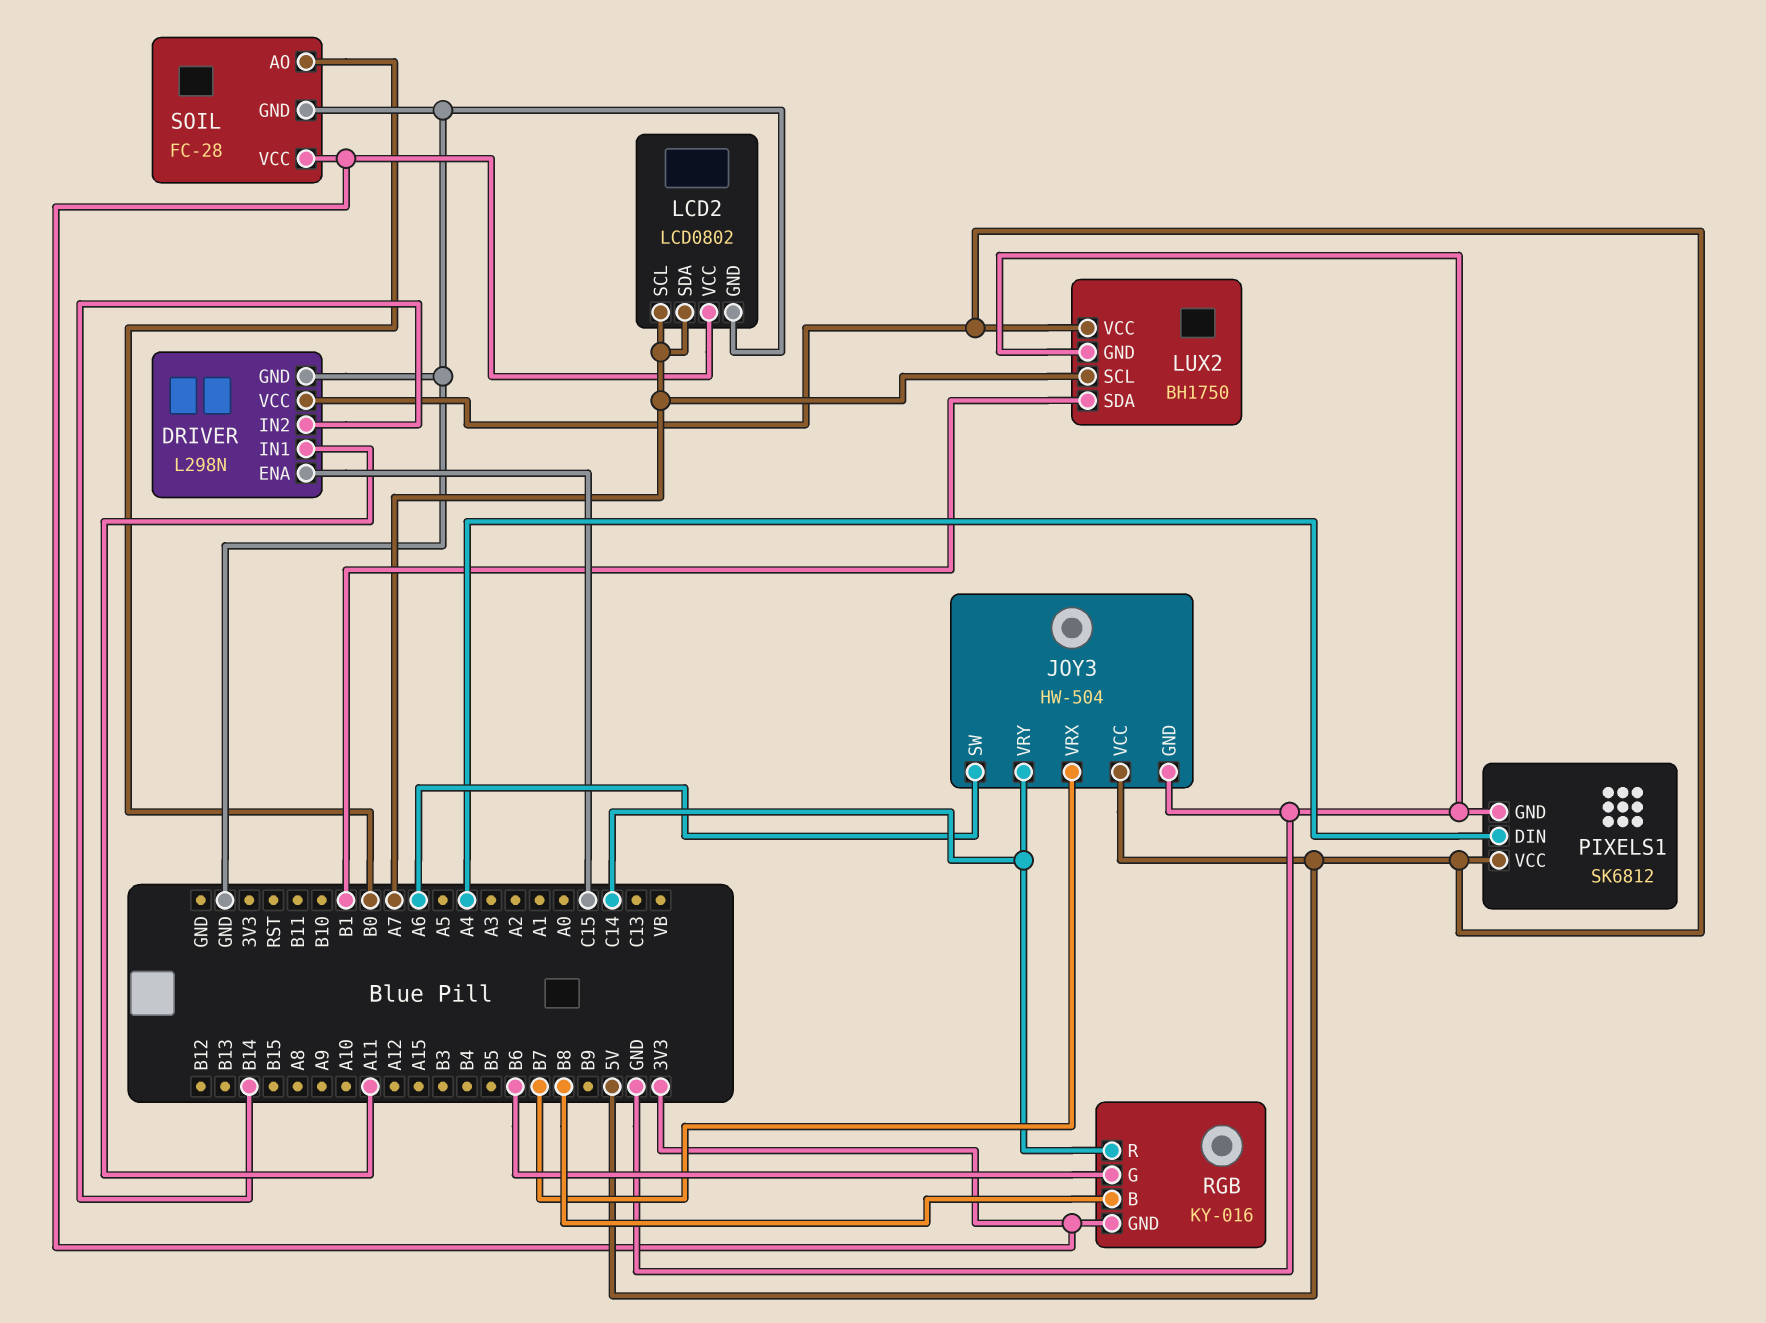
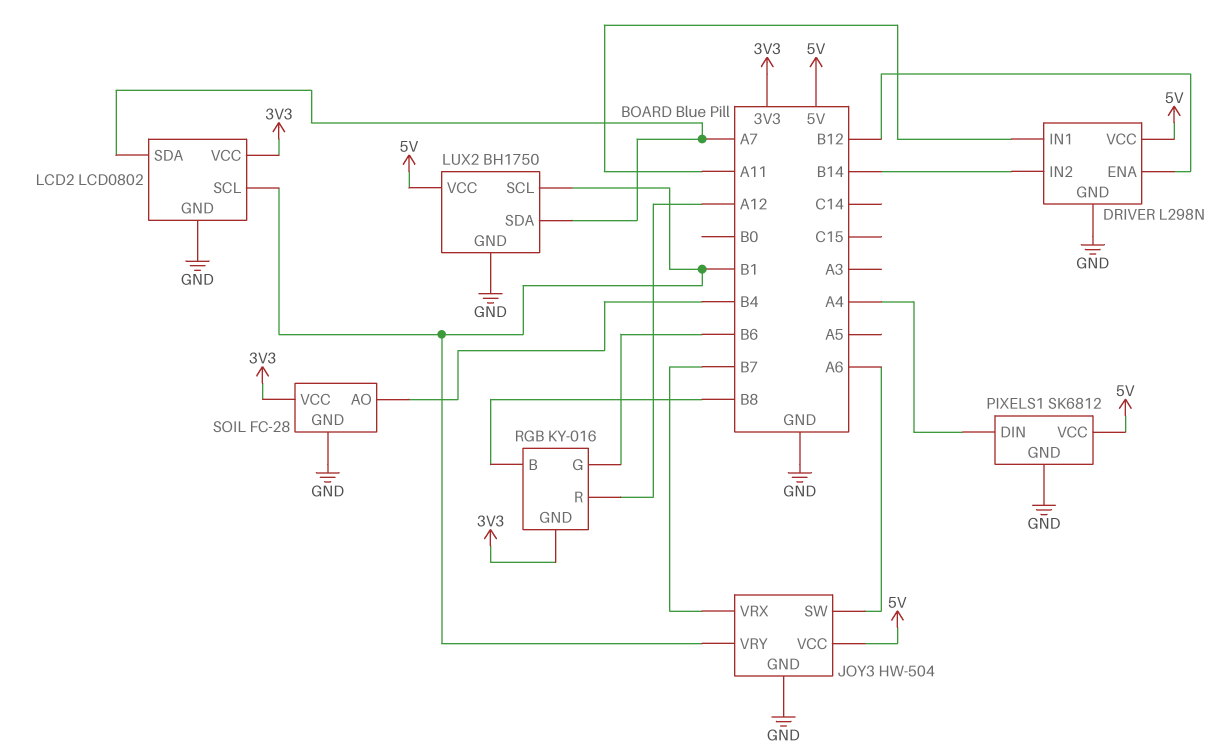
DRIVER pin ENA: C15 -> B12
JOY3 pin VRY: C14 -> B1
LCD2 pin SCL: A7 -> B1
LUX2 pin SCL: A7 -> B1
LUX2 pin SDA: B1 -> A7
RGB pin R: C14 -> A12
SOIL pin AO: B0 -> B4

